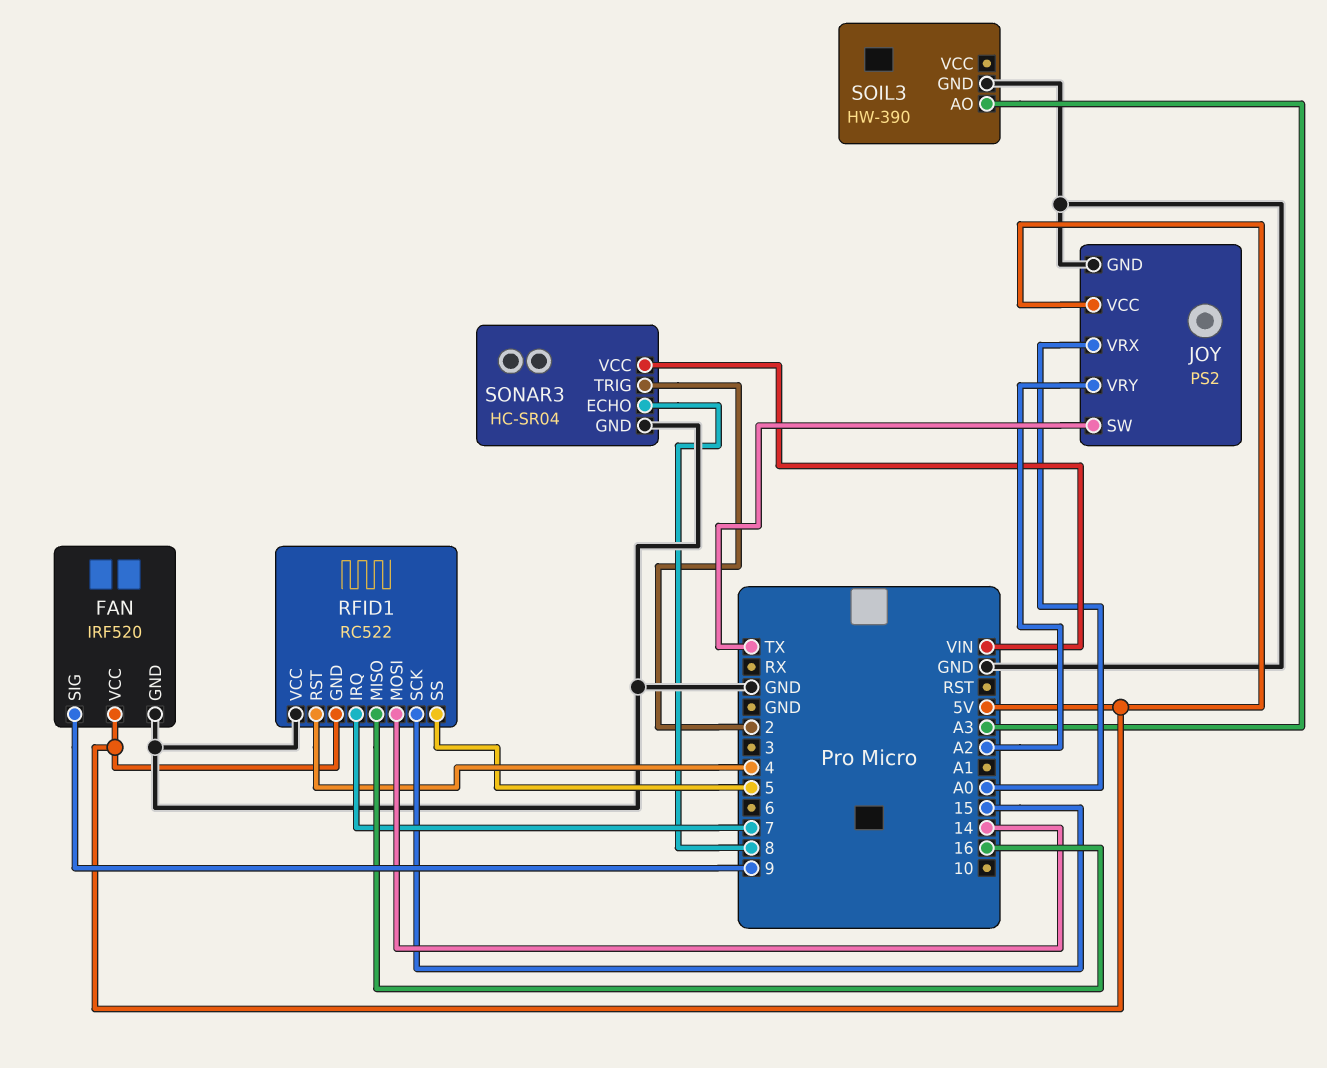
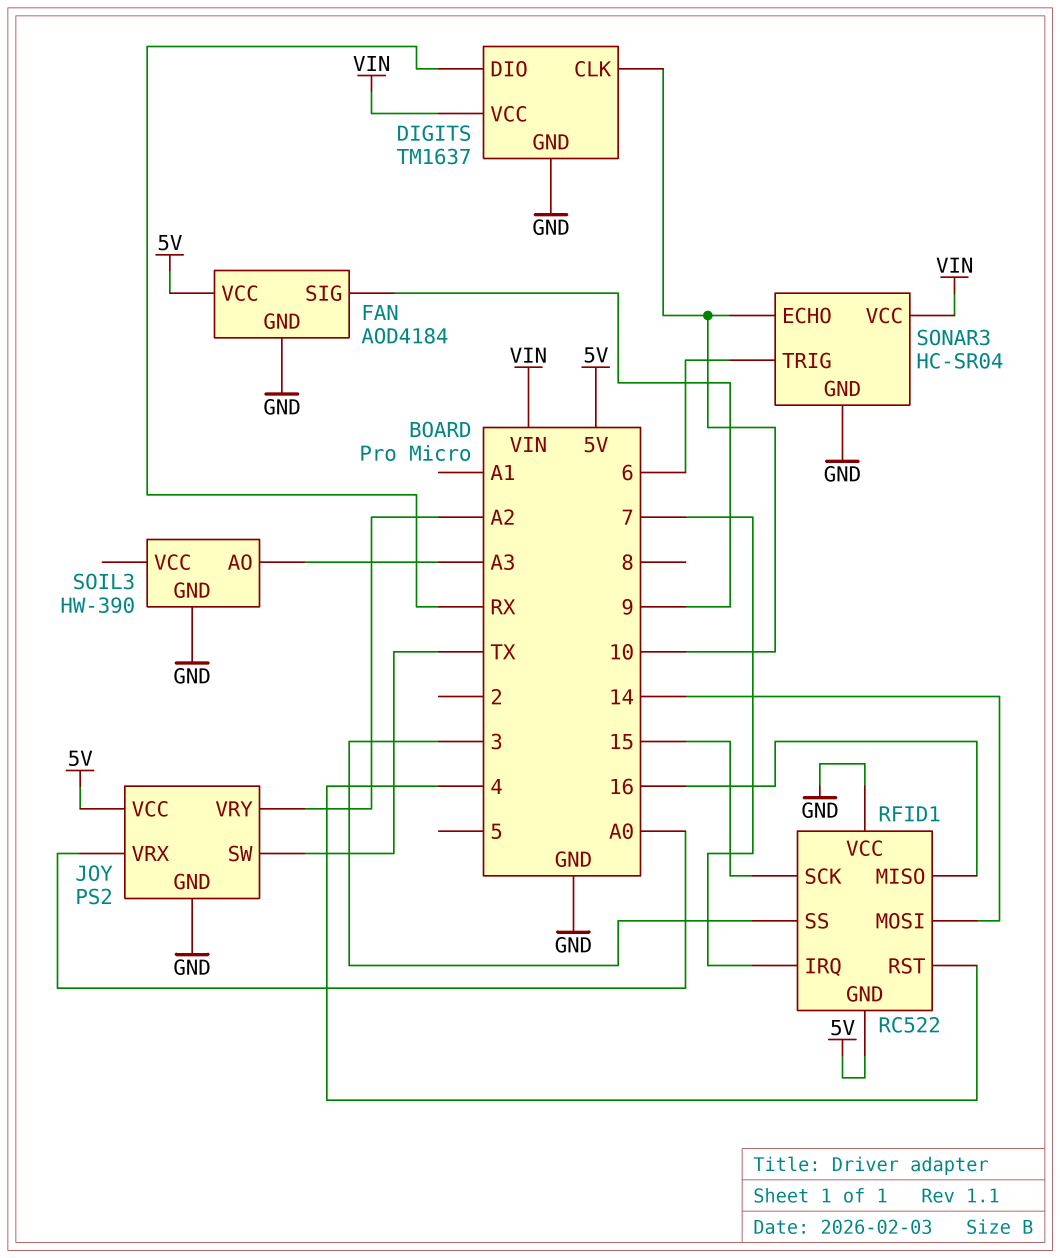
DIGITS: none -> TM1637
DIGITS pin CLK: none -> 10
DIGITS pin DIO: none -> RX
DIGITS pin GND: none -> GND
DIGITS pin VCC: none -> VIN
FAN: IRF520 -> AOD4184
RFID1 pin SS: 5 -> 3
SONAR3 pin ECHO: 8 -> 10
SONAR3 pin TRIG: 2 -> 6

